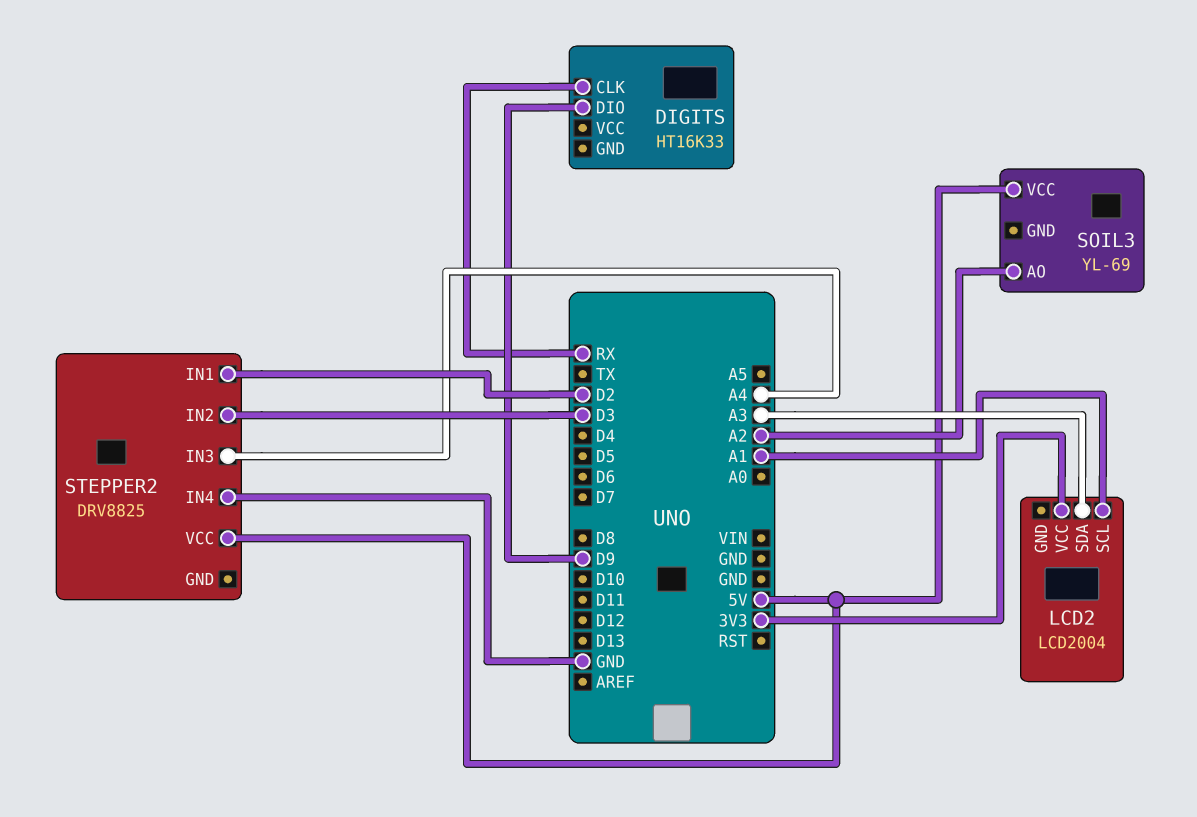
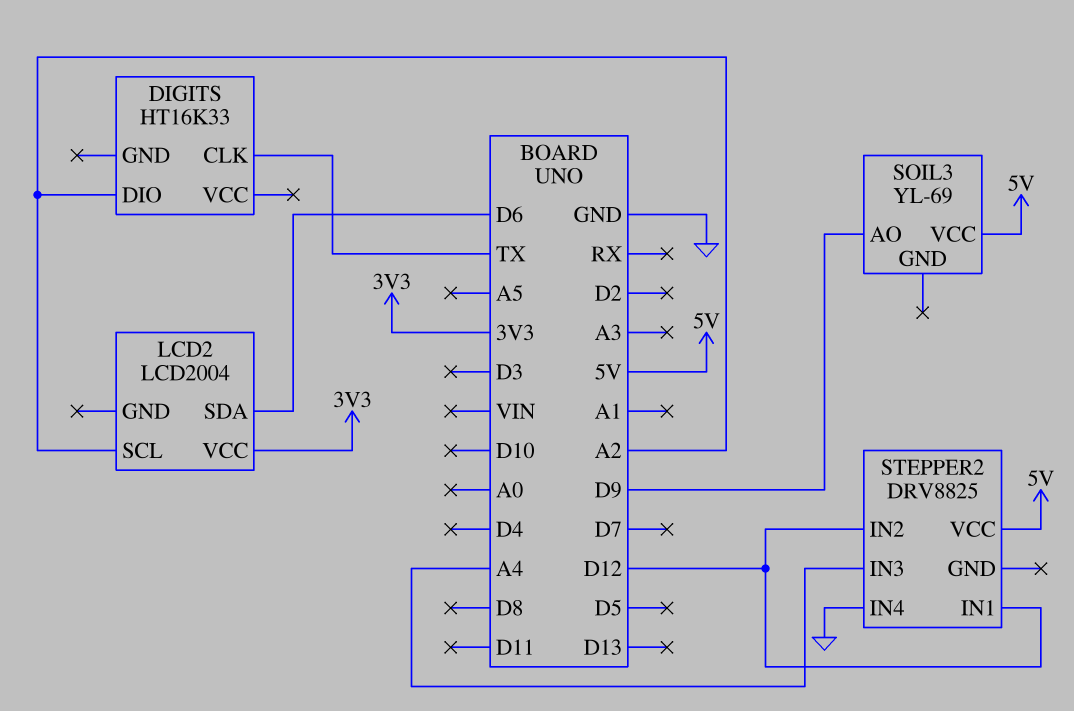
DIGITS pin CLK: RX -> TX
DIGITS pin DIO: D9 -> A2
LCD2 pin SCL: A1 -> A2
LCD2 pin SDA: A3 -> D6
SOIL3 pin AO: A2 -> D9
STEPPER2 pin IN1: D2 -> D12
STEPPER2 pin IN2: D3 -> D12

